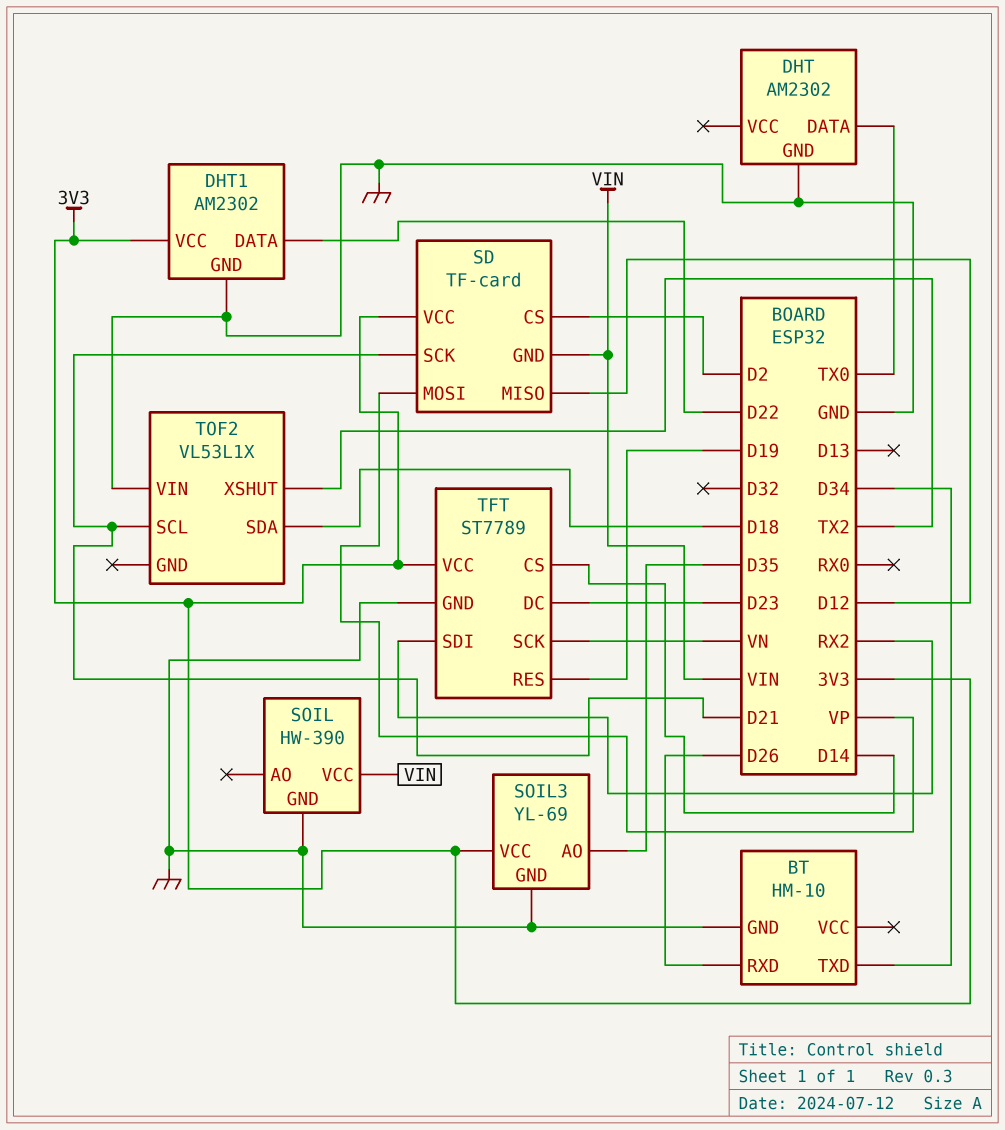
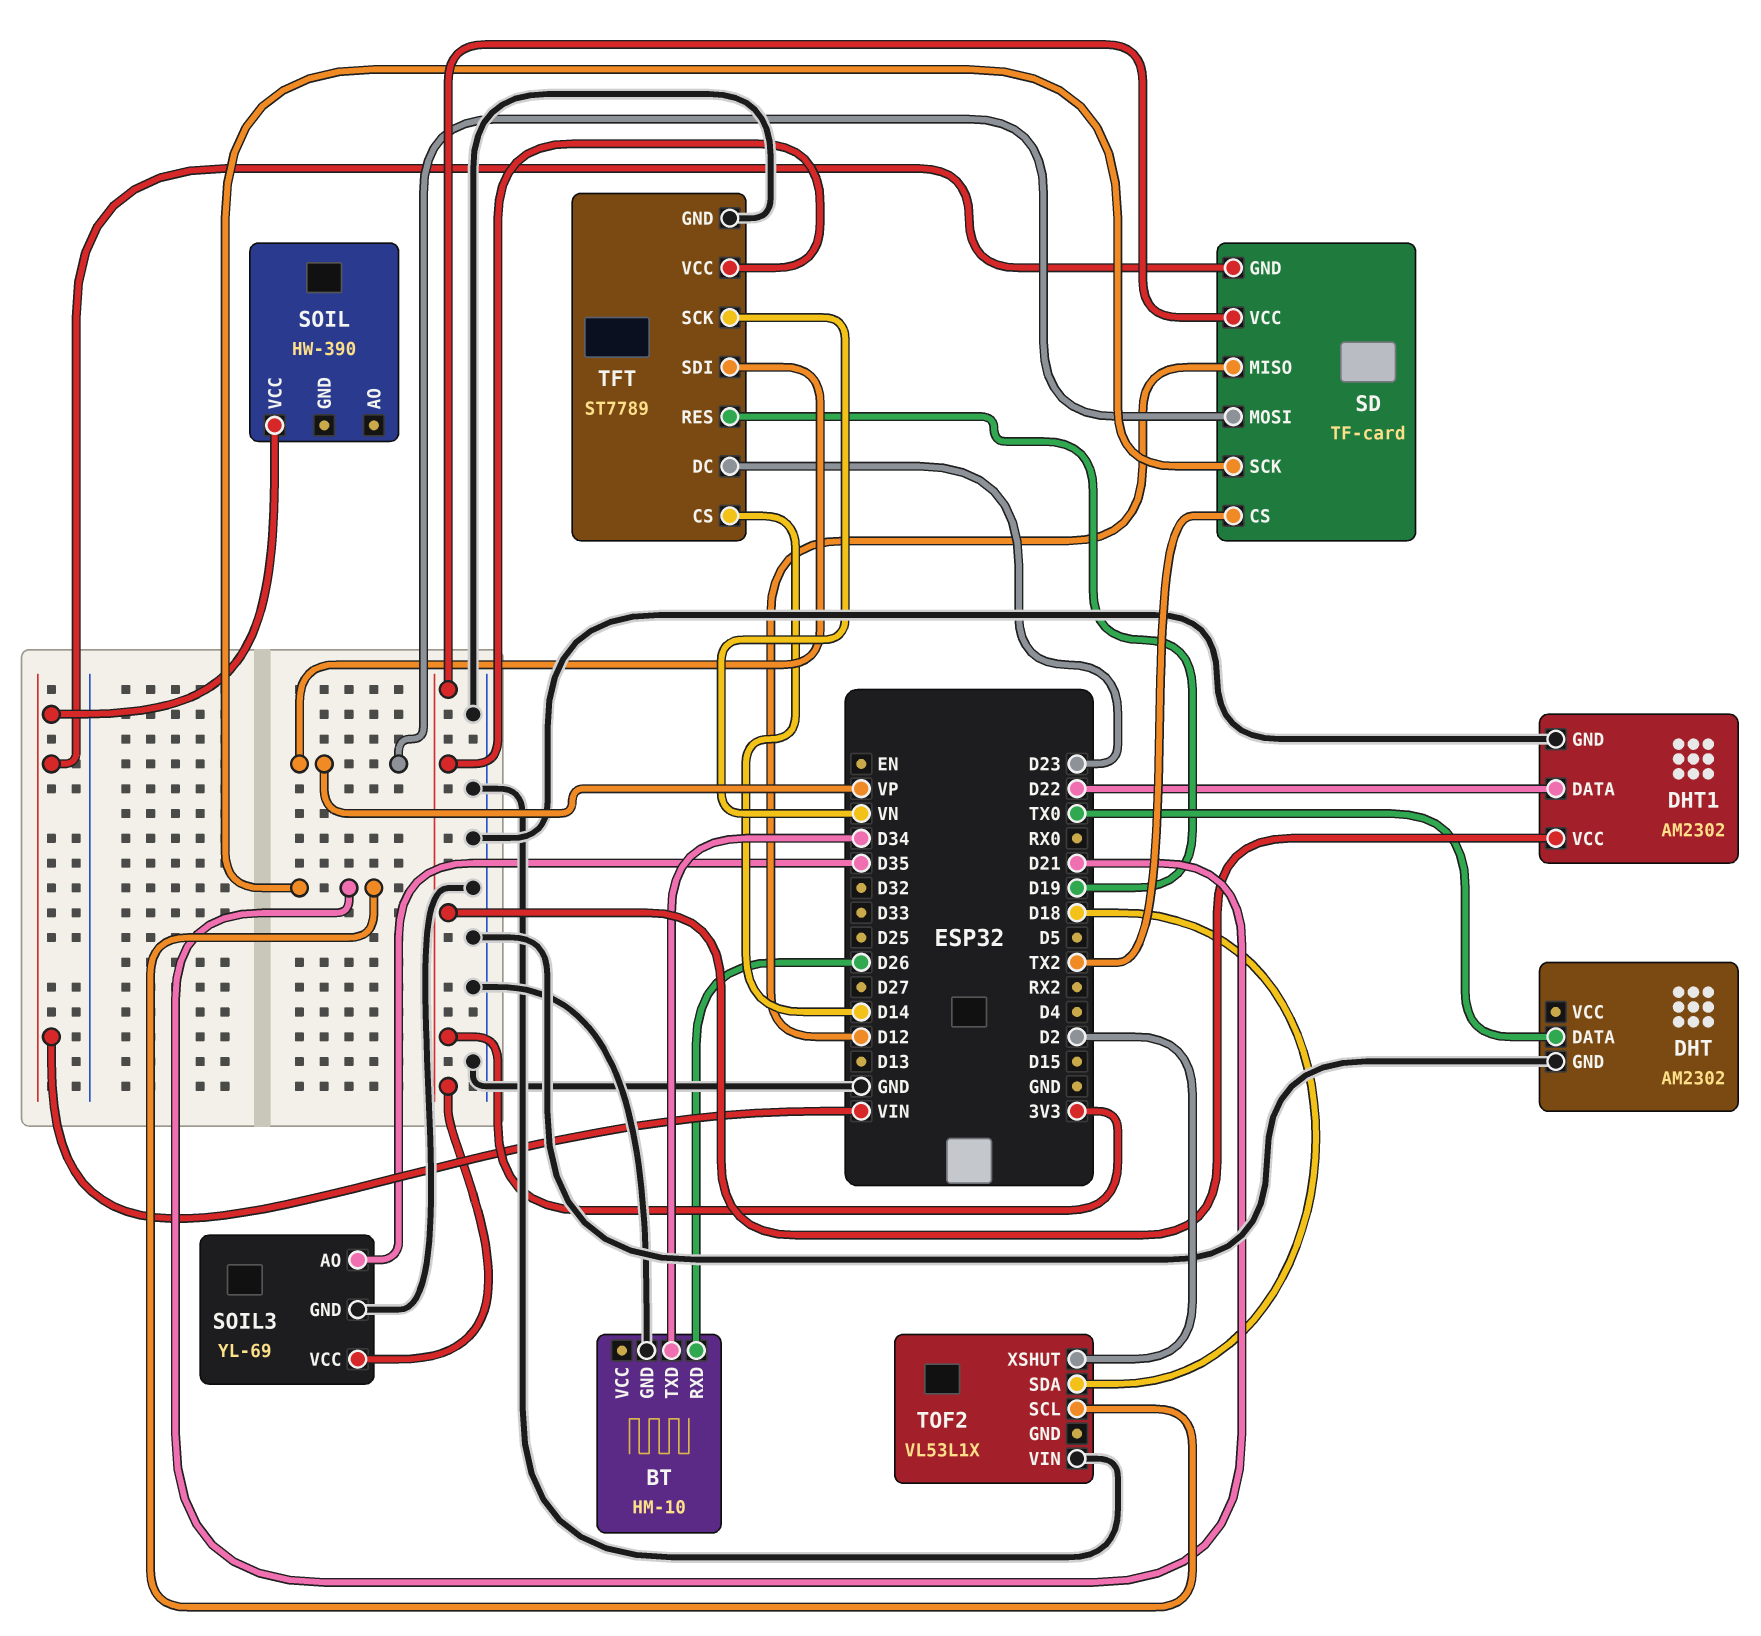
SD pin CS: D2 -> TX2
SOIL pin GND: GND -> none
TFT pin SDI: RX2 -> VP
TOF2 pin XSHUT: TX2 -> D2

